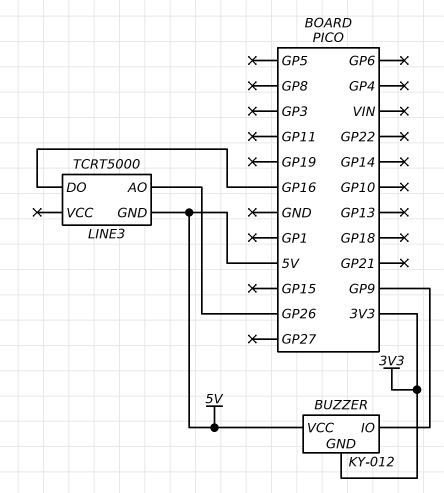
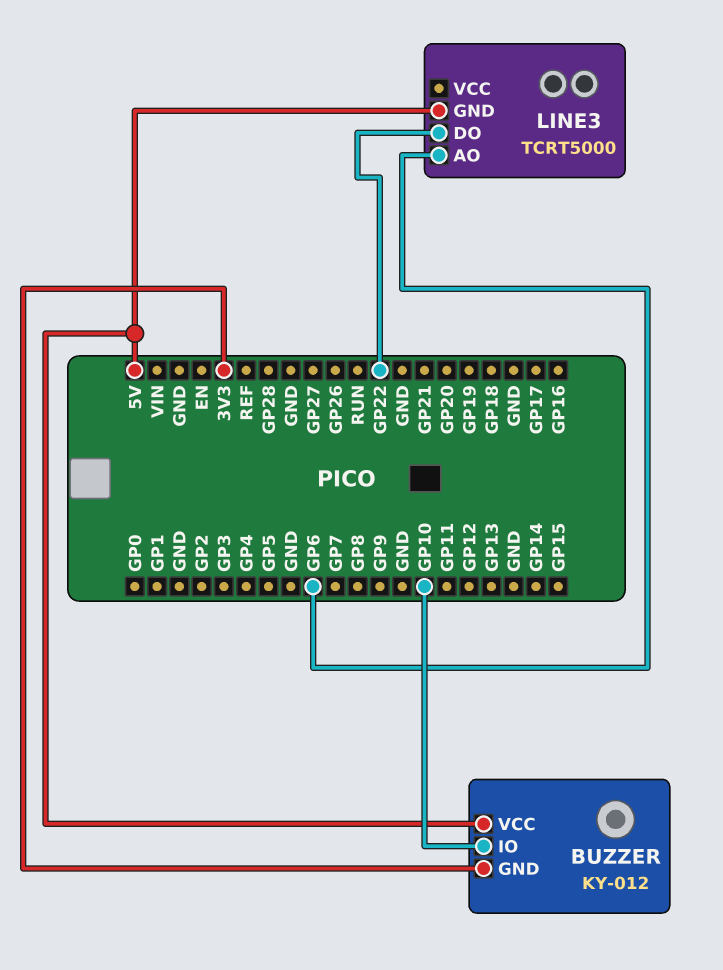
BUZZER pin IO: GP9 -> GP10
LINE3 pin AO: GP26 -> GP6
LINE3 pin DO: GP16 -> GP22

